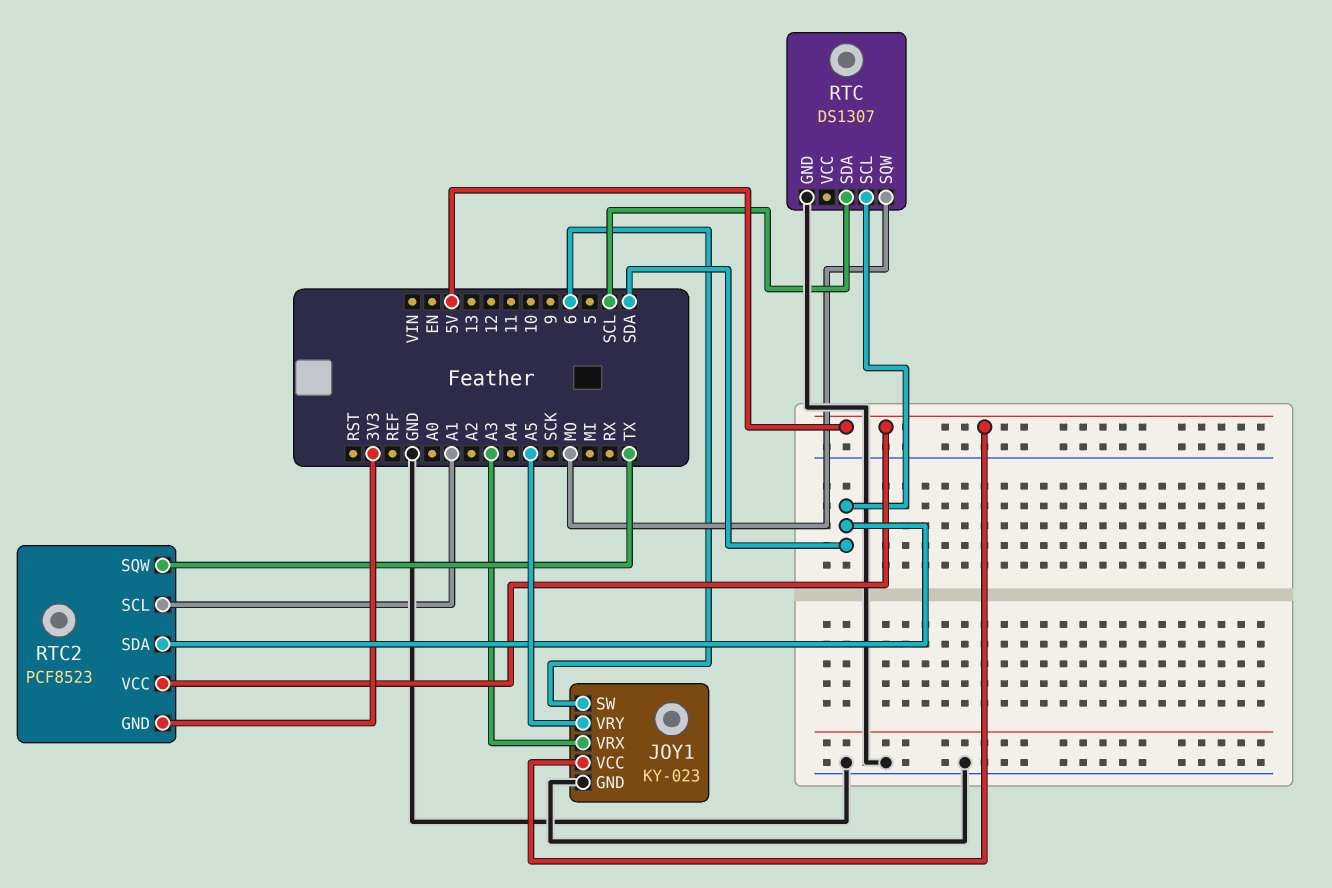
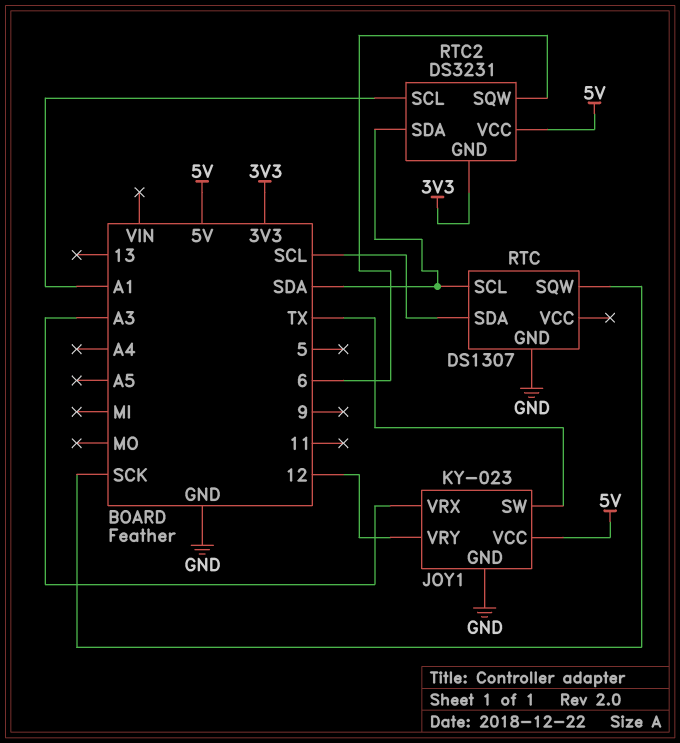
JOY1 pin SW: 6 -> TX
JOY1 pin VRY: A5 -> 12
RTC pin SQW: MO -> SCK
RTC2: PCF8523 -> DS3231
RTC2 pin SQW: TX -> 6

